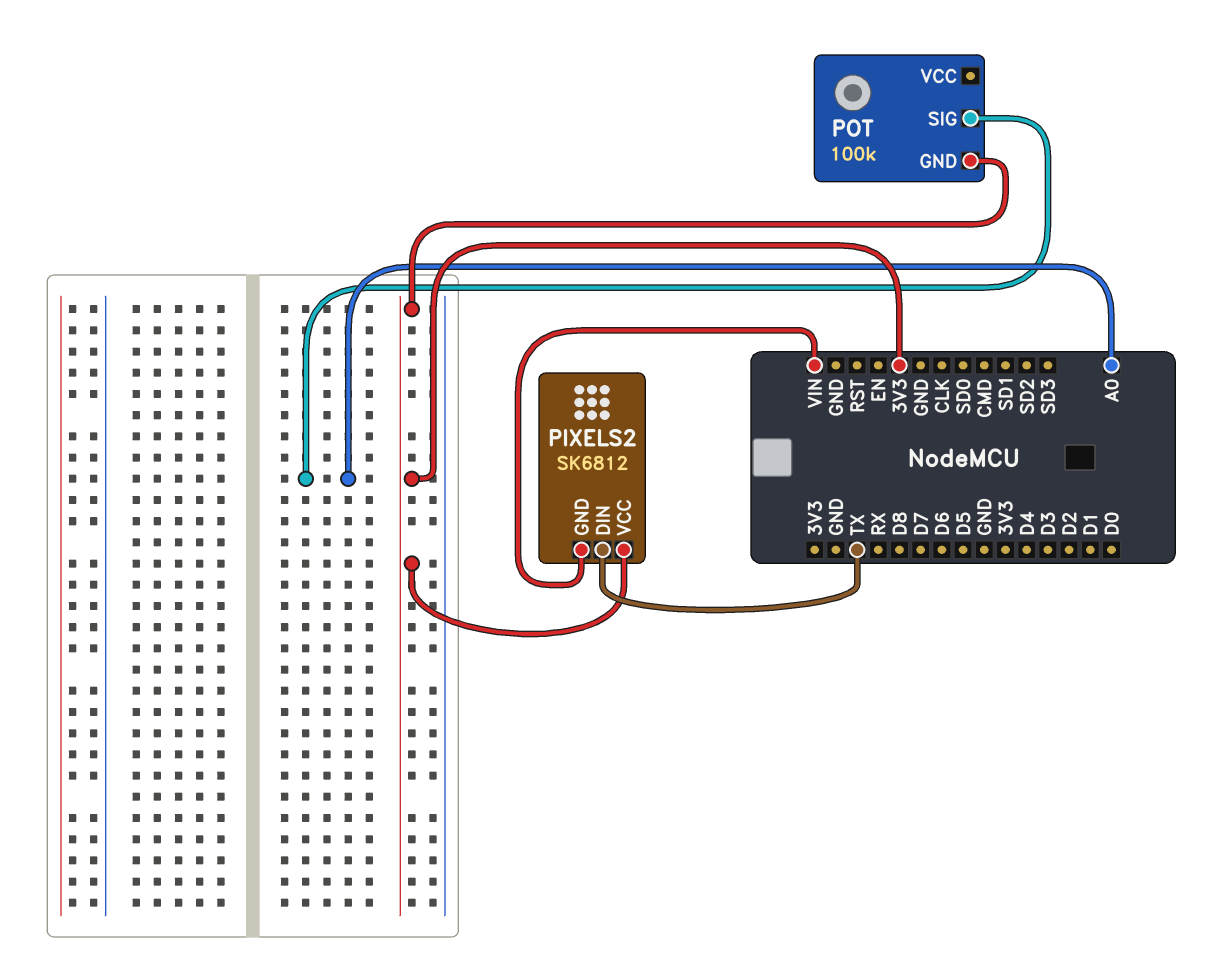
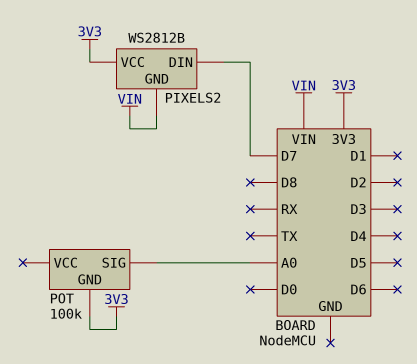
PIXELS2: SK6812 -> WS2812B
PIXELS2 pin DIN: TX -> D7

